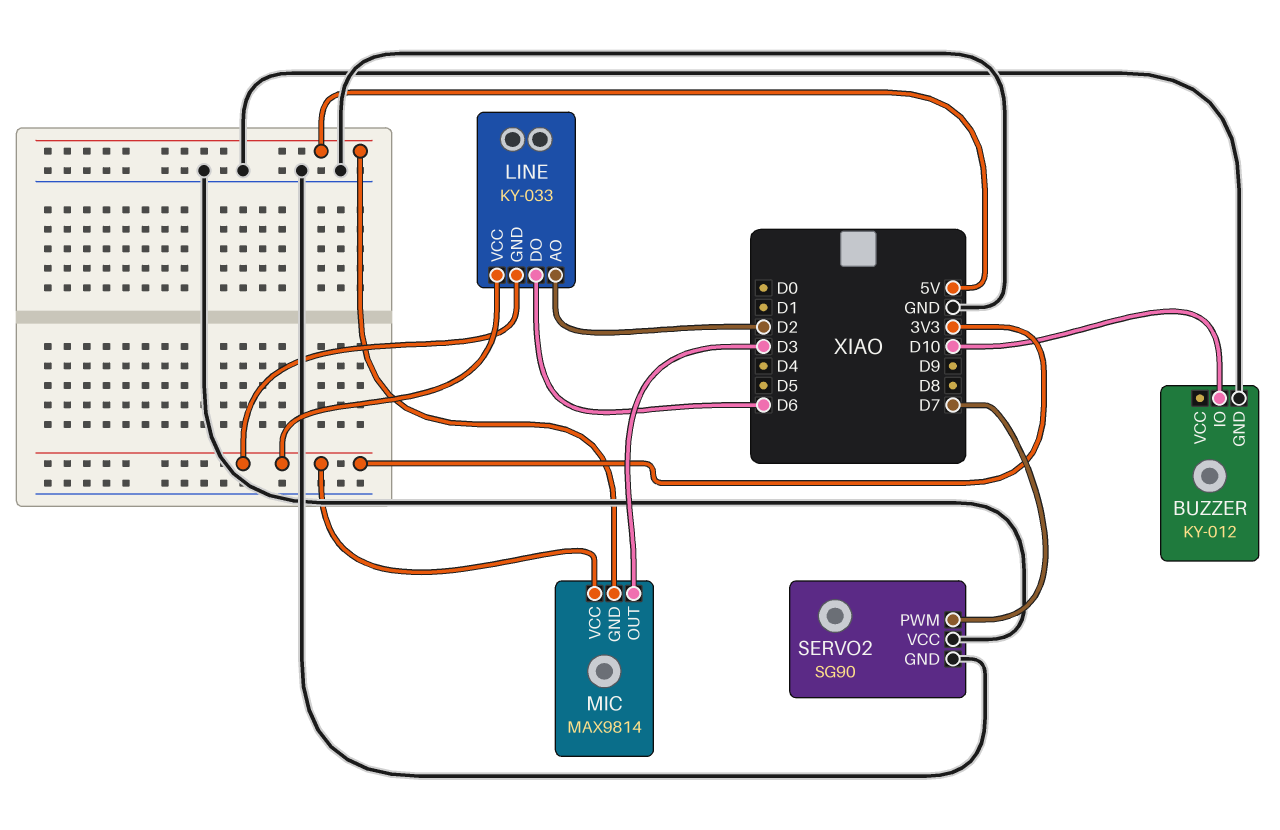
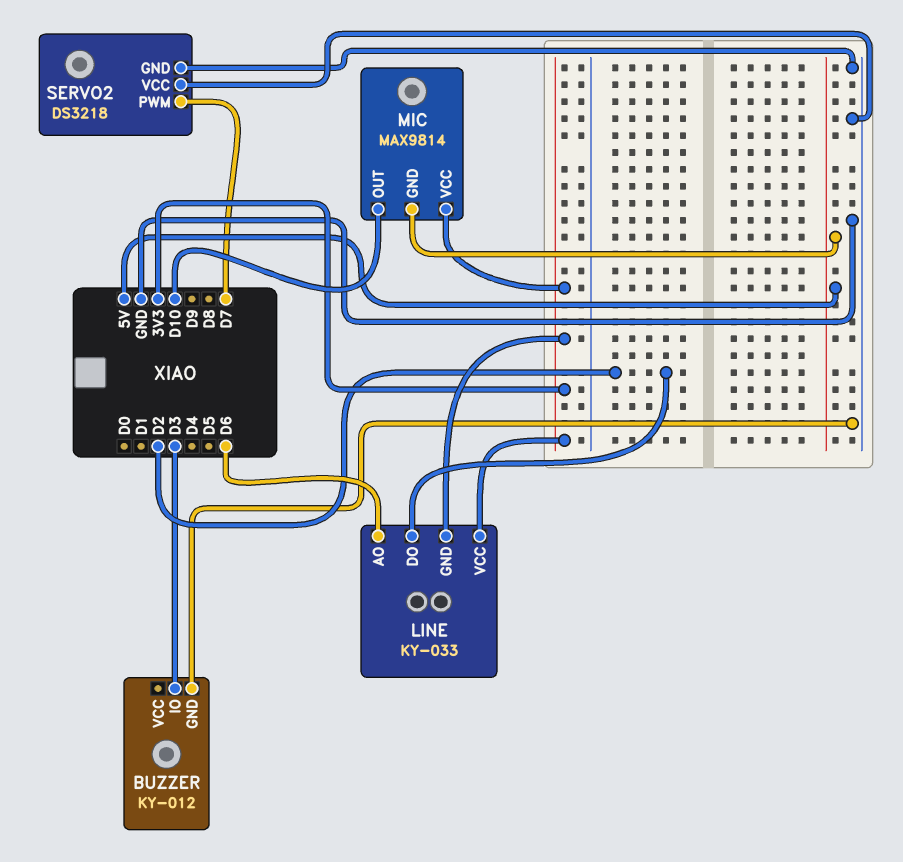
BUZZER pin IO: D10 -> D3
LINE pin AO: D2 -> D6
LINE pin DO: D6 -> D2
MIC pin OUT: D3 -> D10
SERVO2: SG90 -> DS3218

